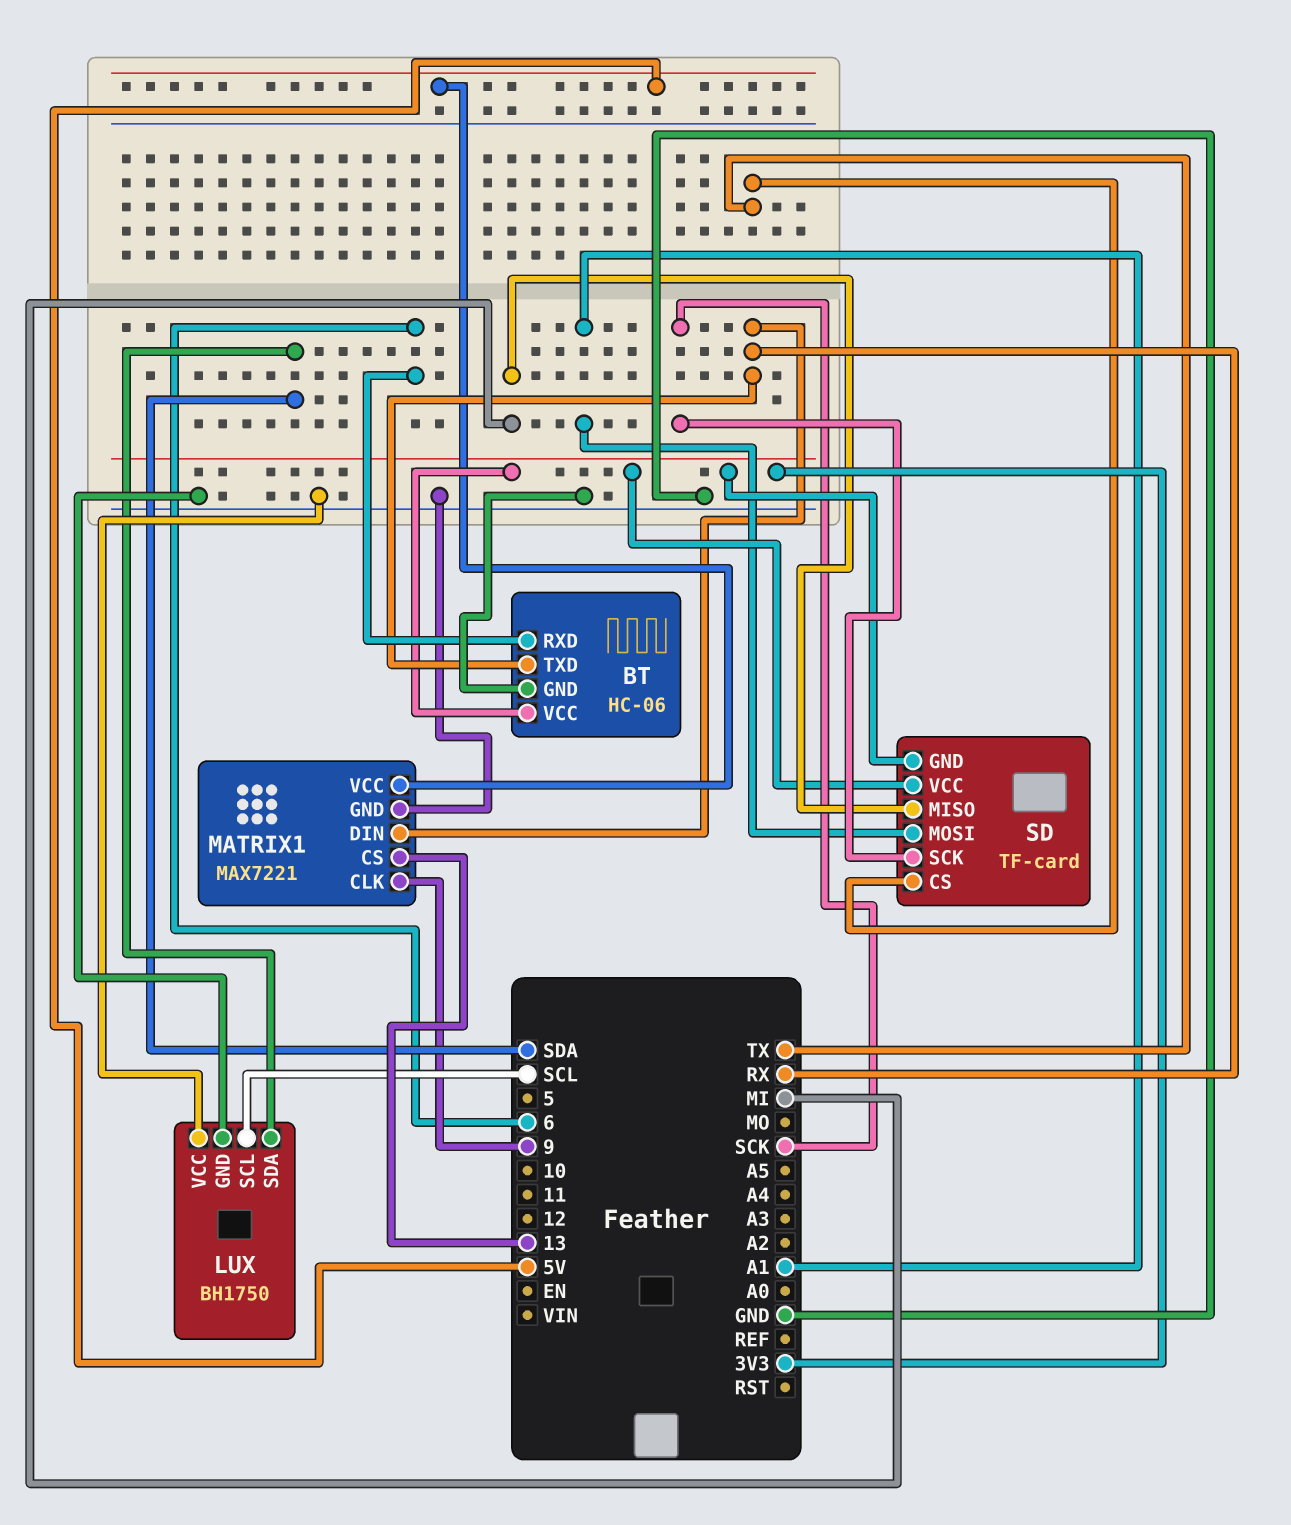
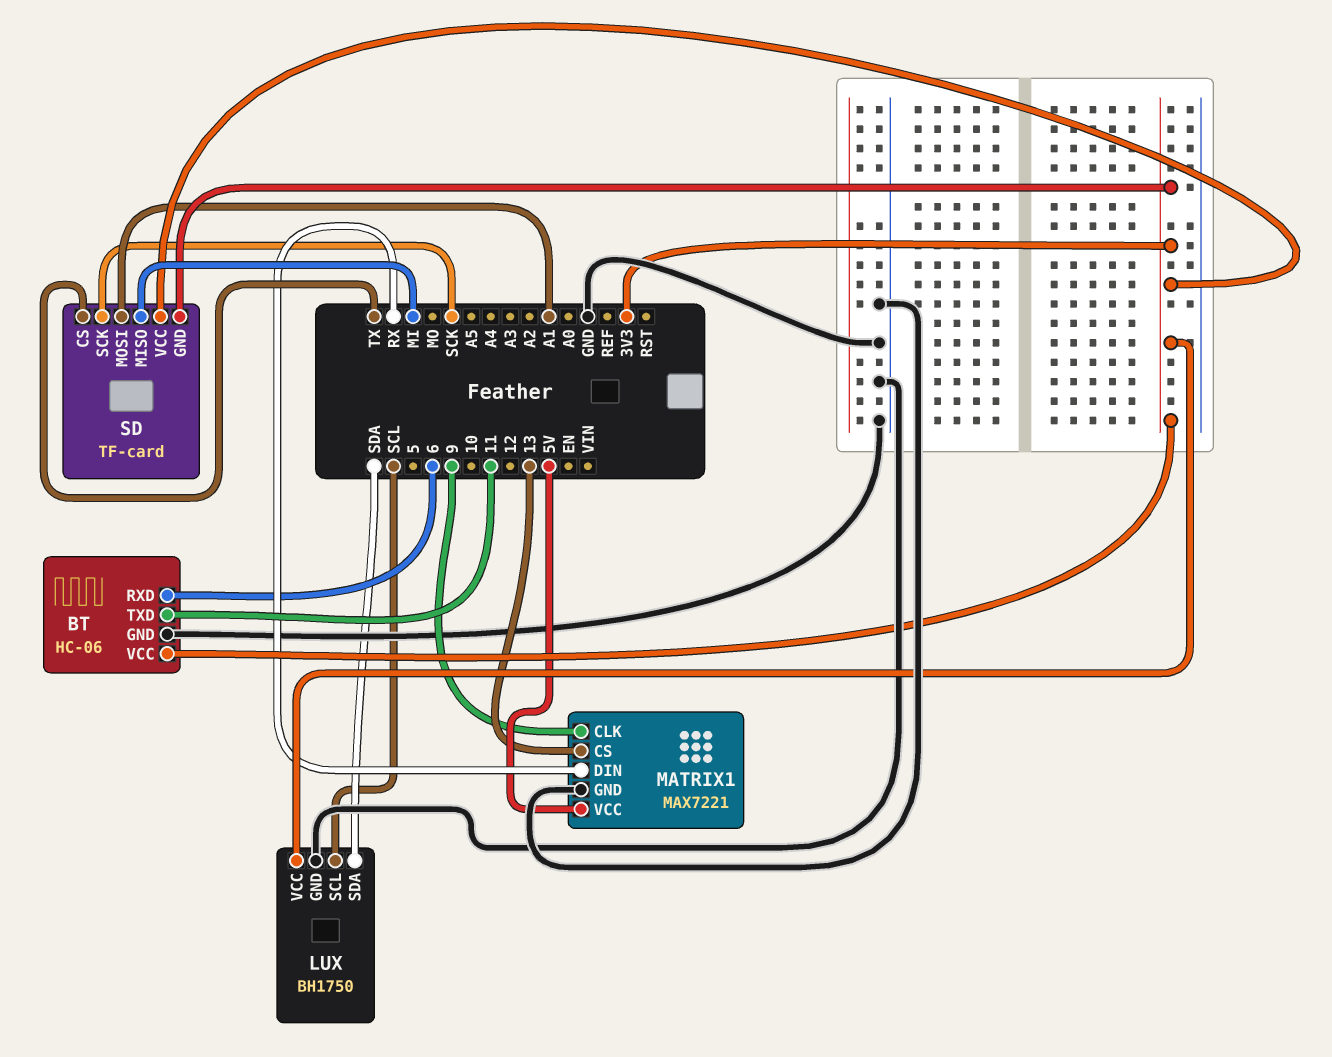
BT pin TXD: RX -> 11
LUX pin VCC: GND -> 3V3

